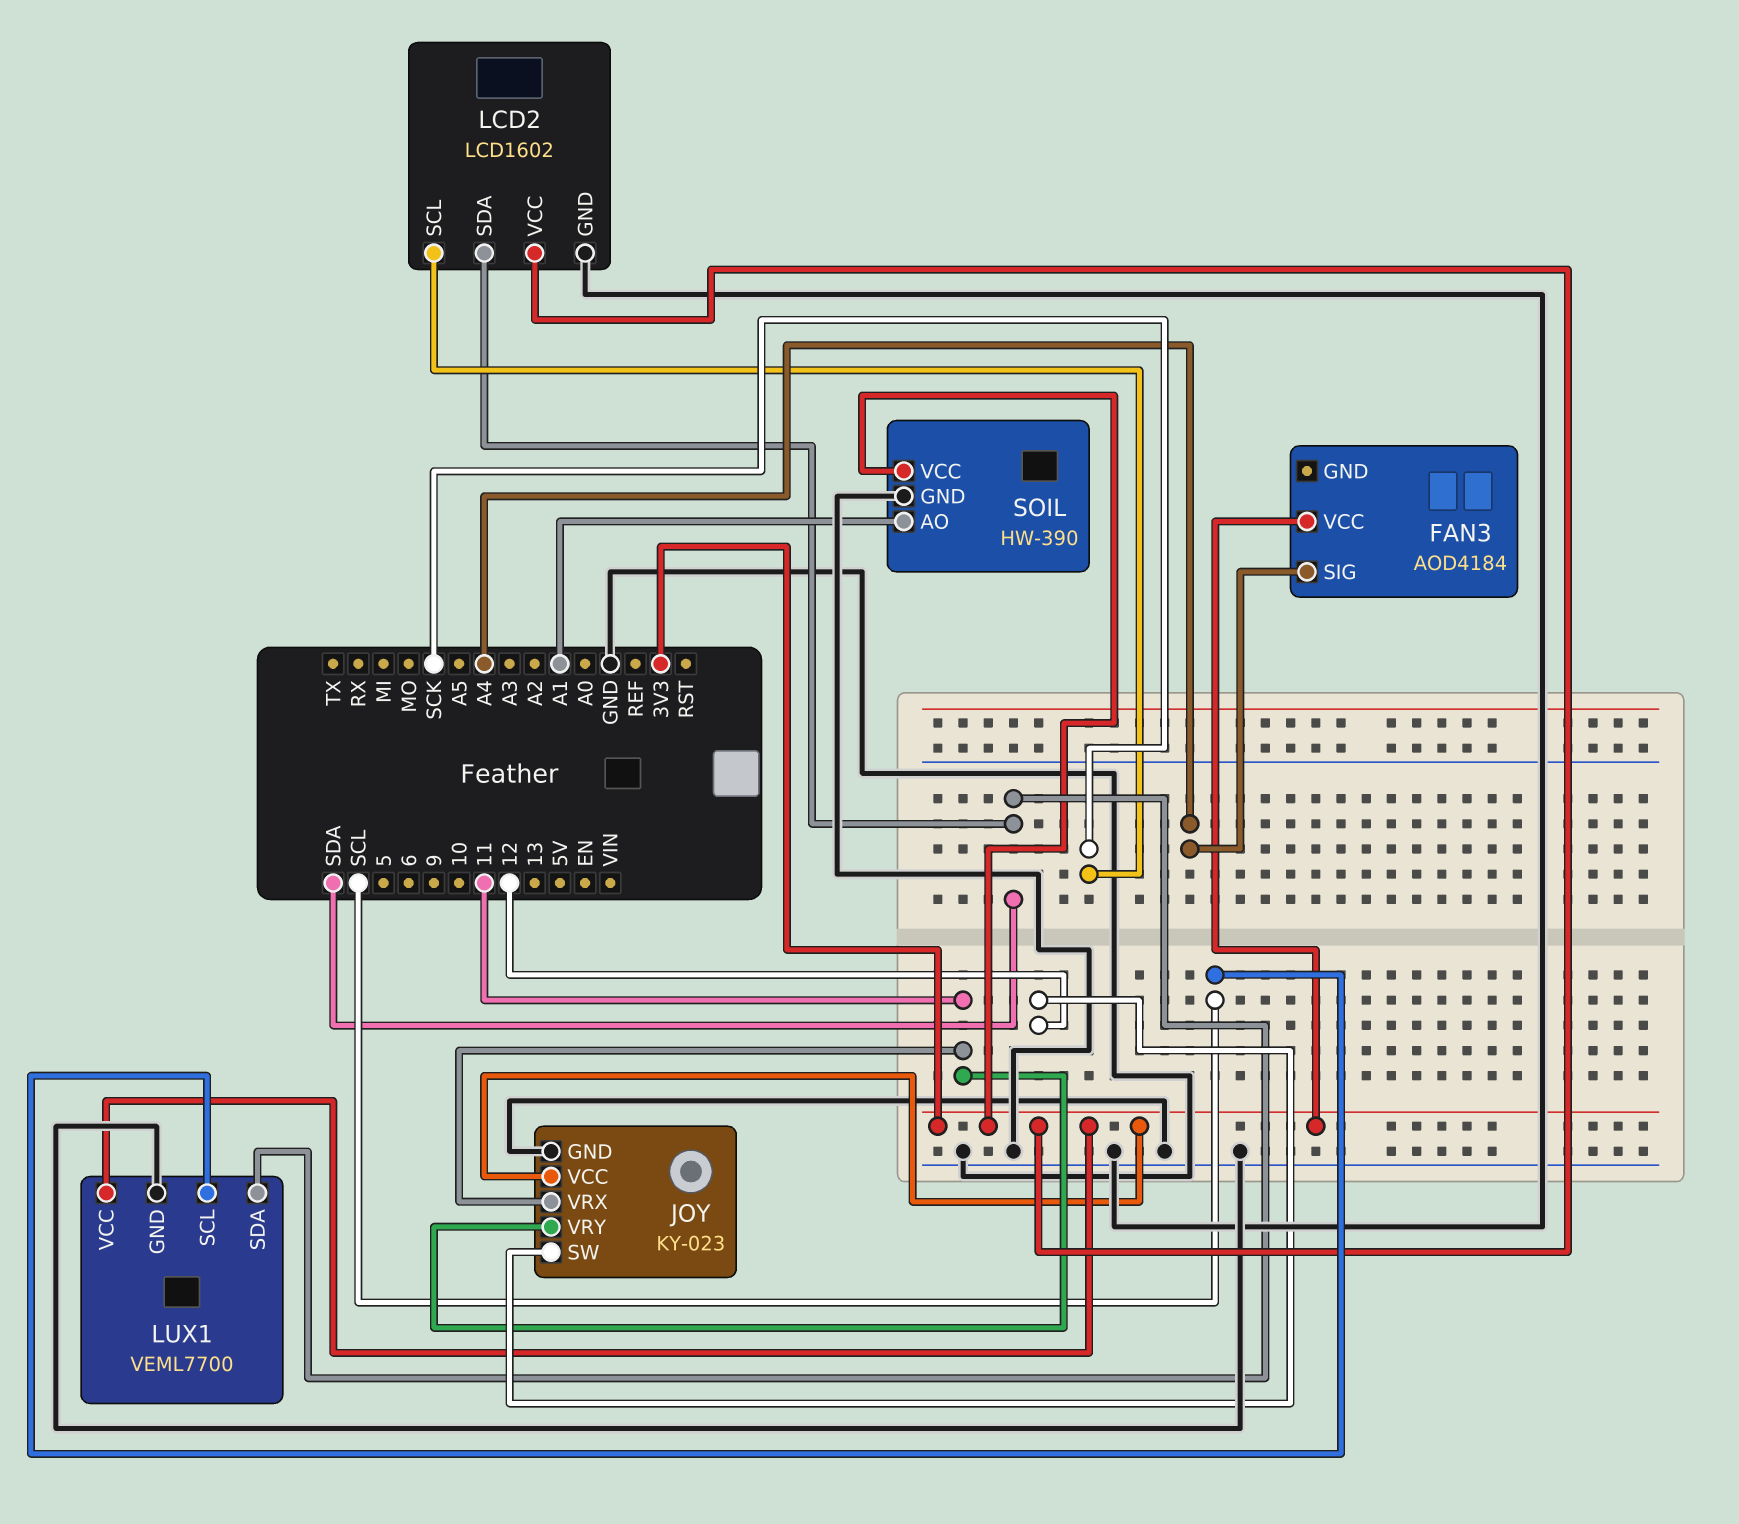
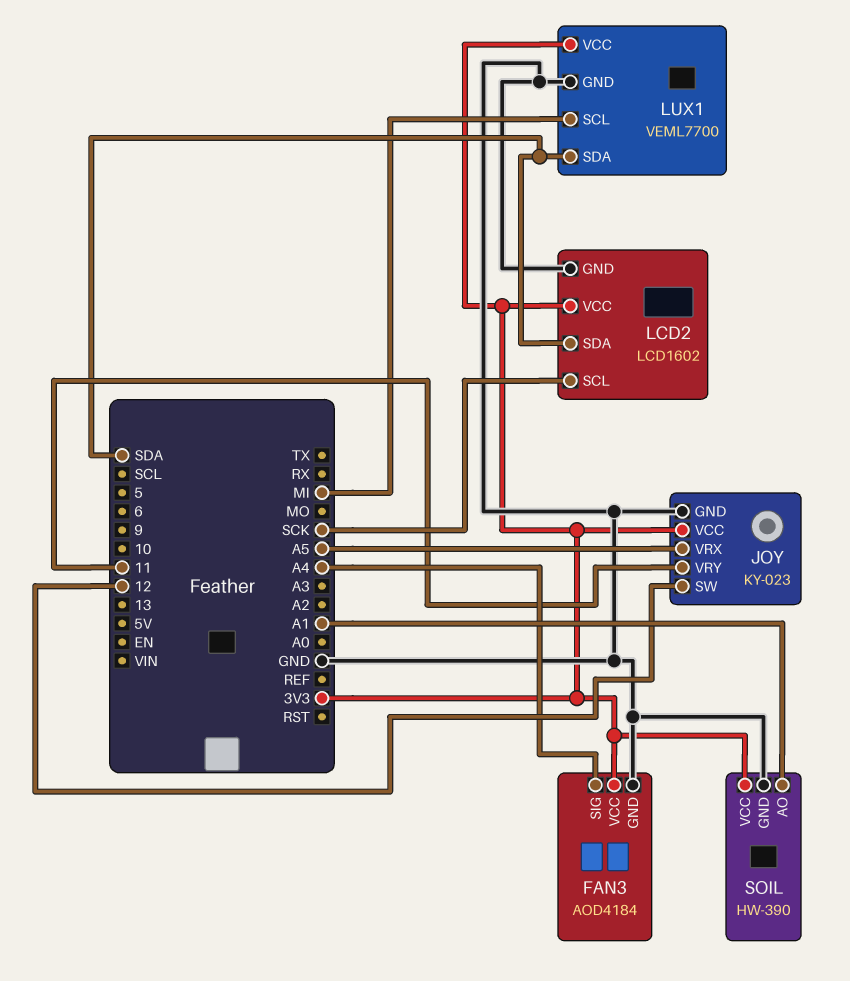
FAN3 pin GND: none -> GND
JOY pin VRX: 11 -> A5
LUX1 pin SCL: SCL -> MI

